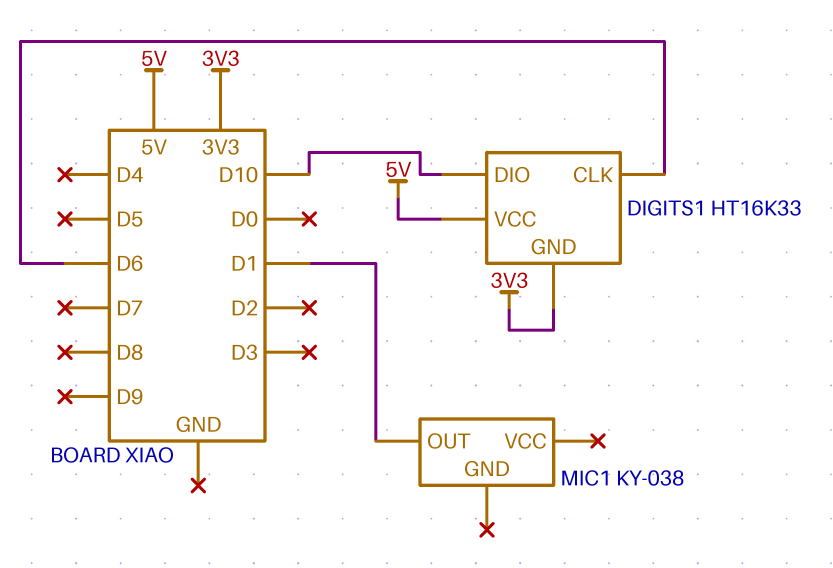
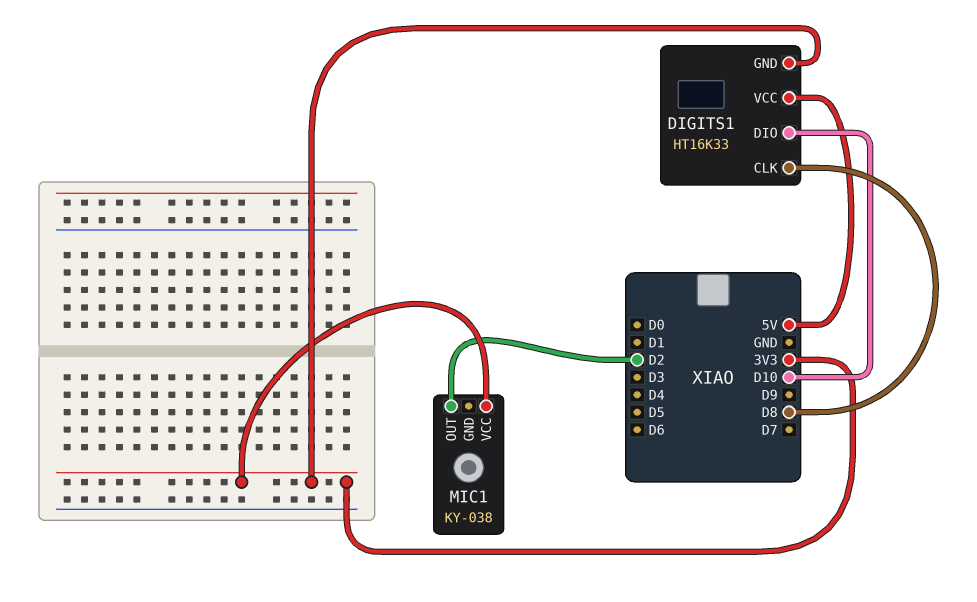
DIGITS1 pin CLK: D6 -> D8
MIC1 pin OUT: D1 -> D2
MIC1 pin VCC: none -> 3V3

